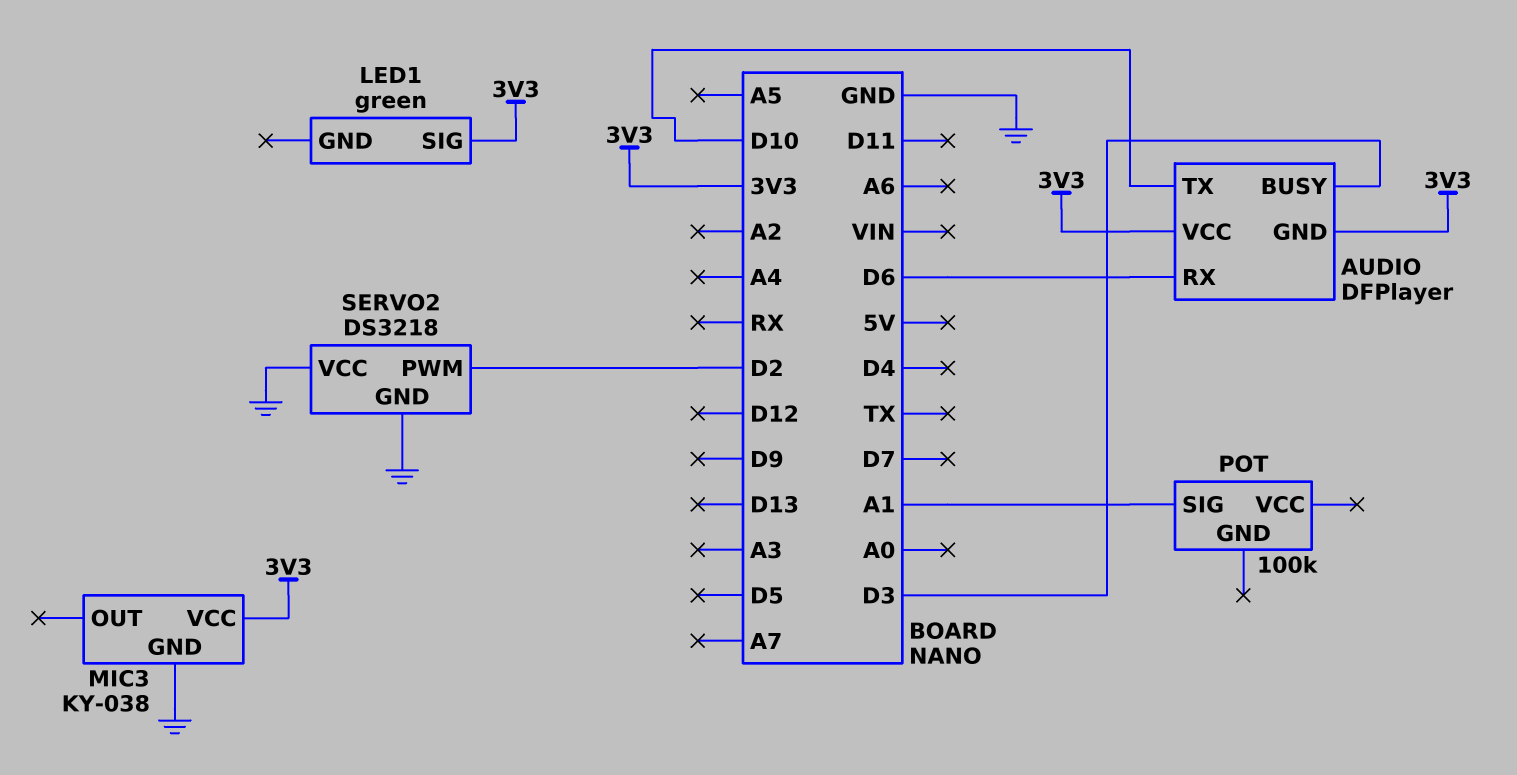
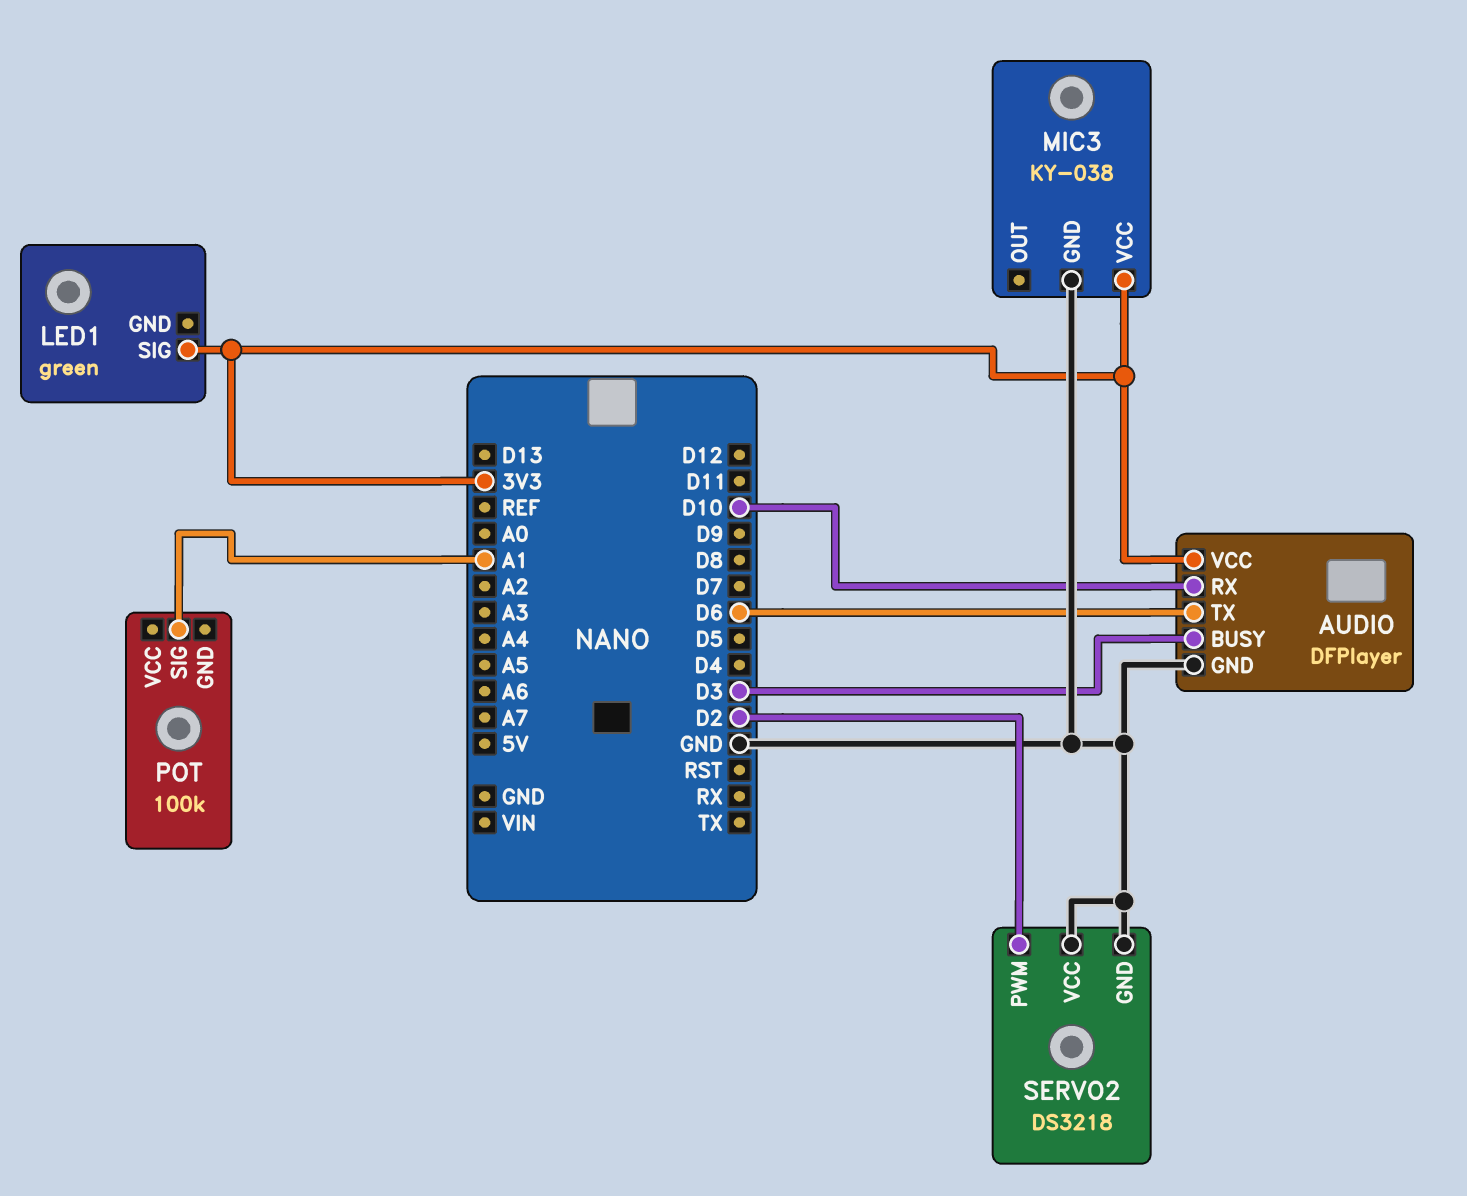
AUDIO pin GND: 3V3 -> GND
AUDIO pin RX: D6 -> D10
AUDIO pin TX: D10 -> D6

